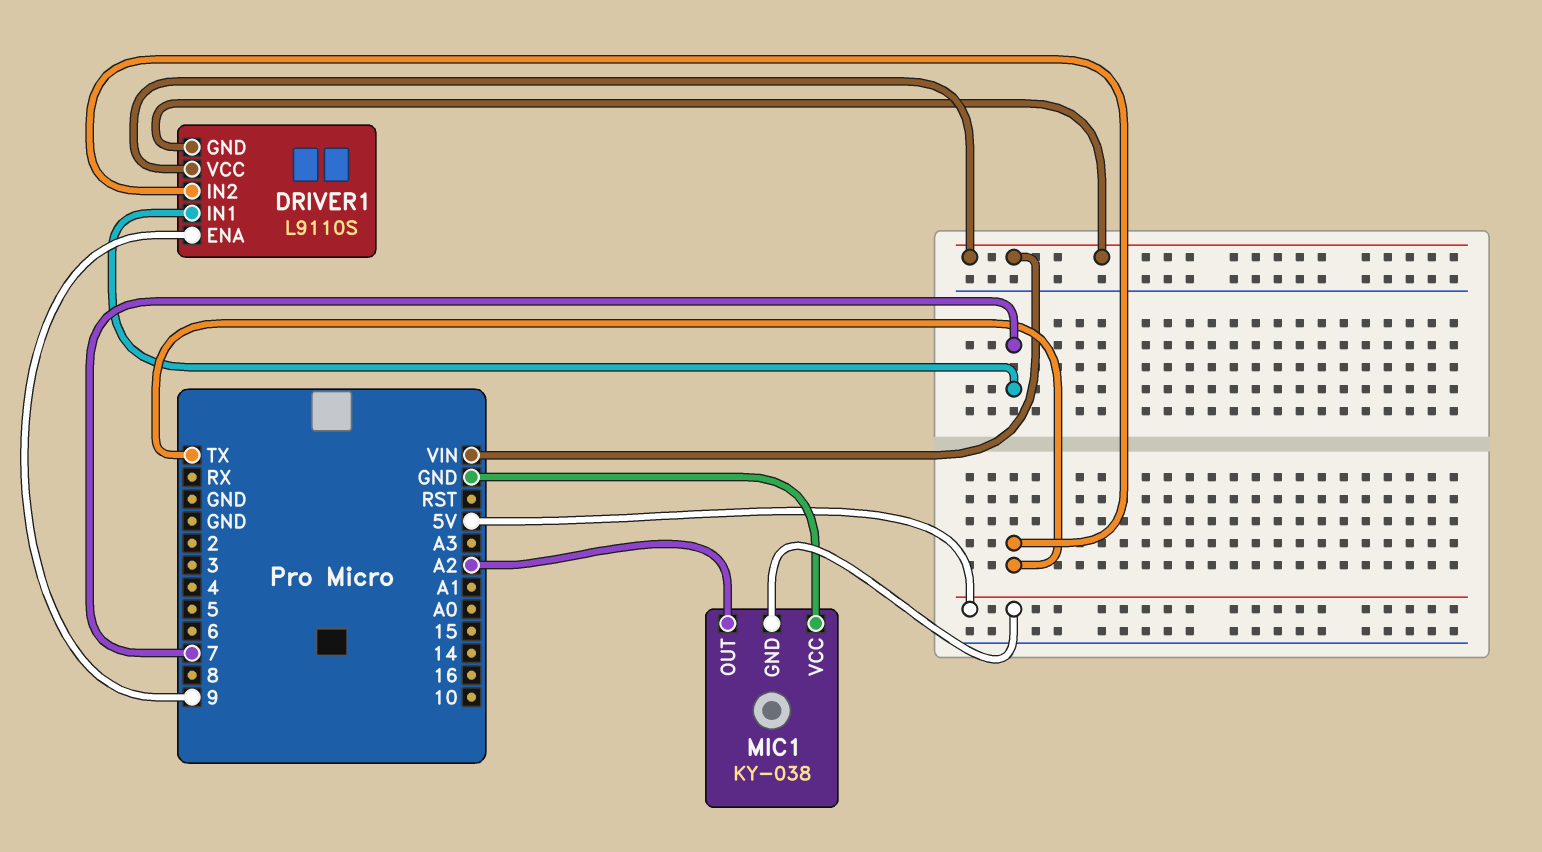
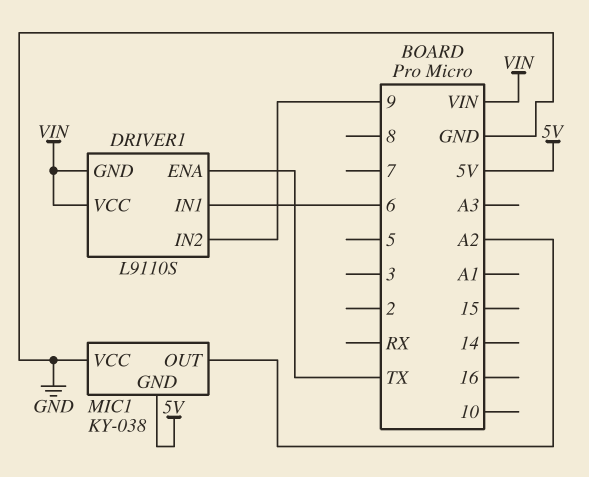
DRIVER1 pin ENA: 9 -> TX
DRIVER1 pin IN1: 7 -> 6
DRIVER1 pin IN2: TX -> 9

